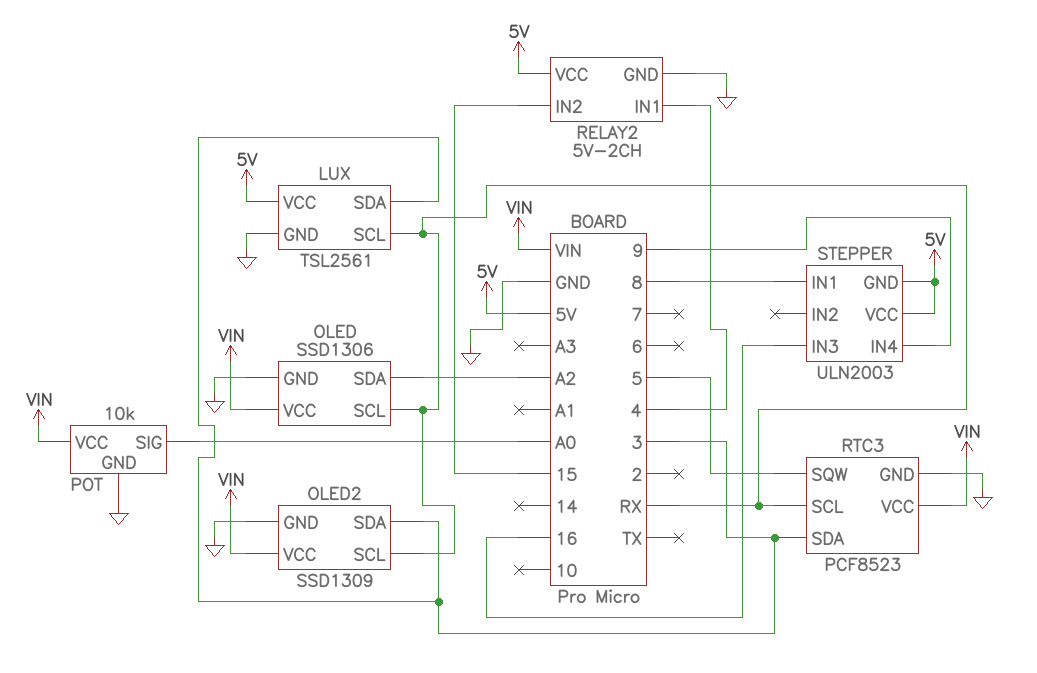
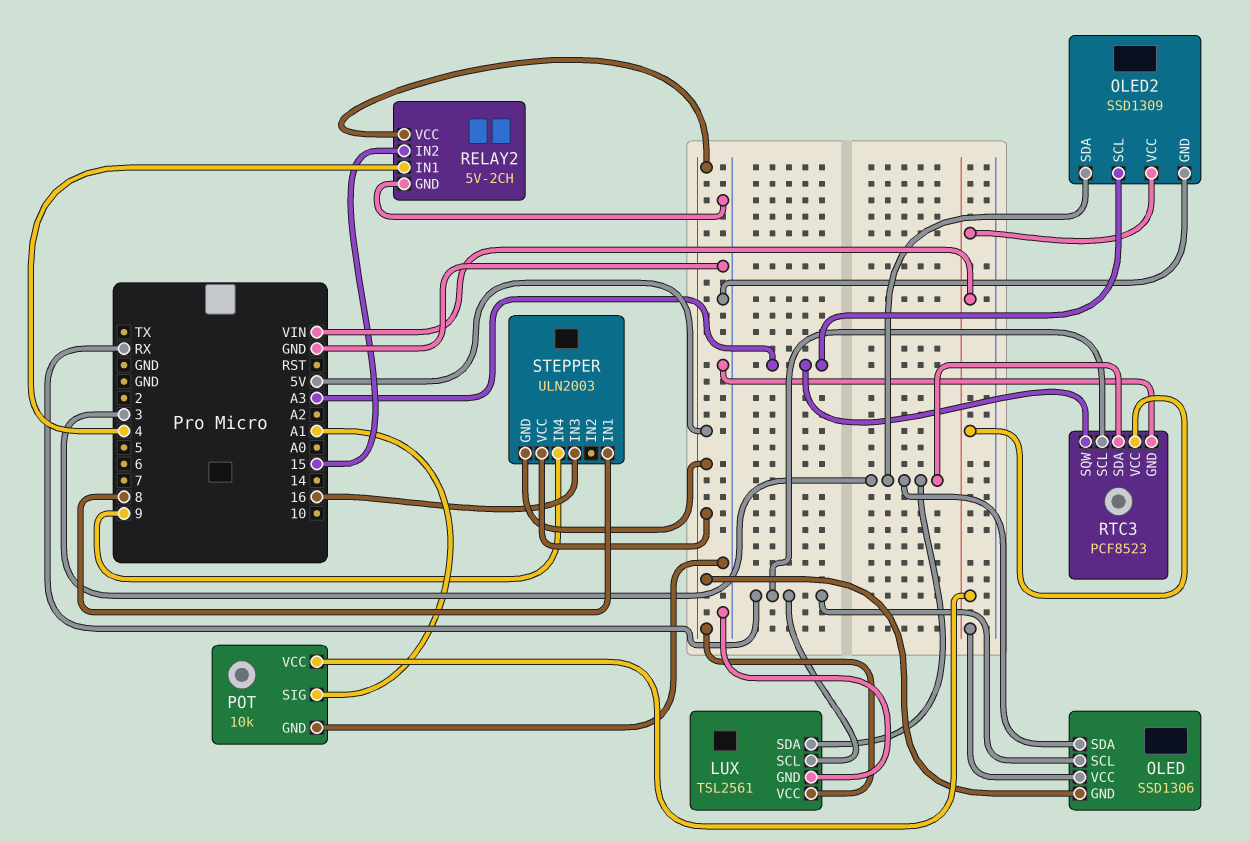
OLED pin GND: GND -> 5V
OLED pin SDA: A2 -> 3
OLED2 pin SCL: RX -> A3
POT pin SIG: A0 -> A1
RTC3 pin SQW: 5 -> A3

